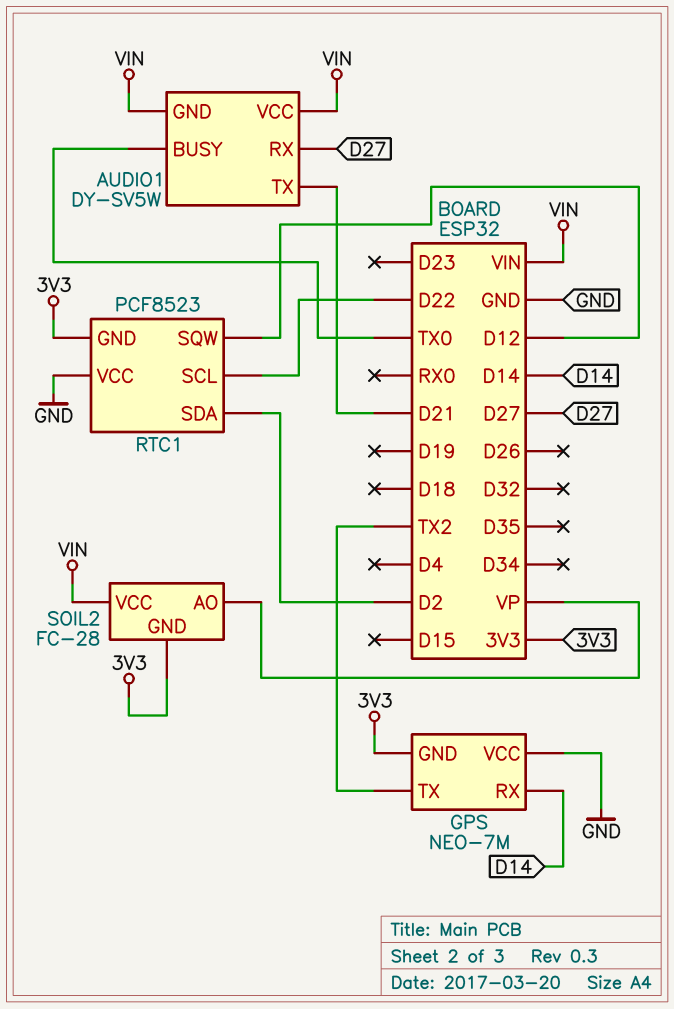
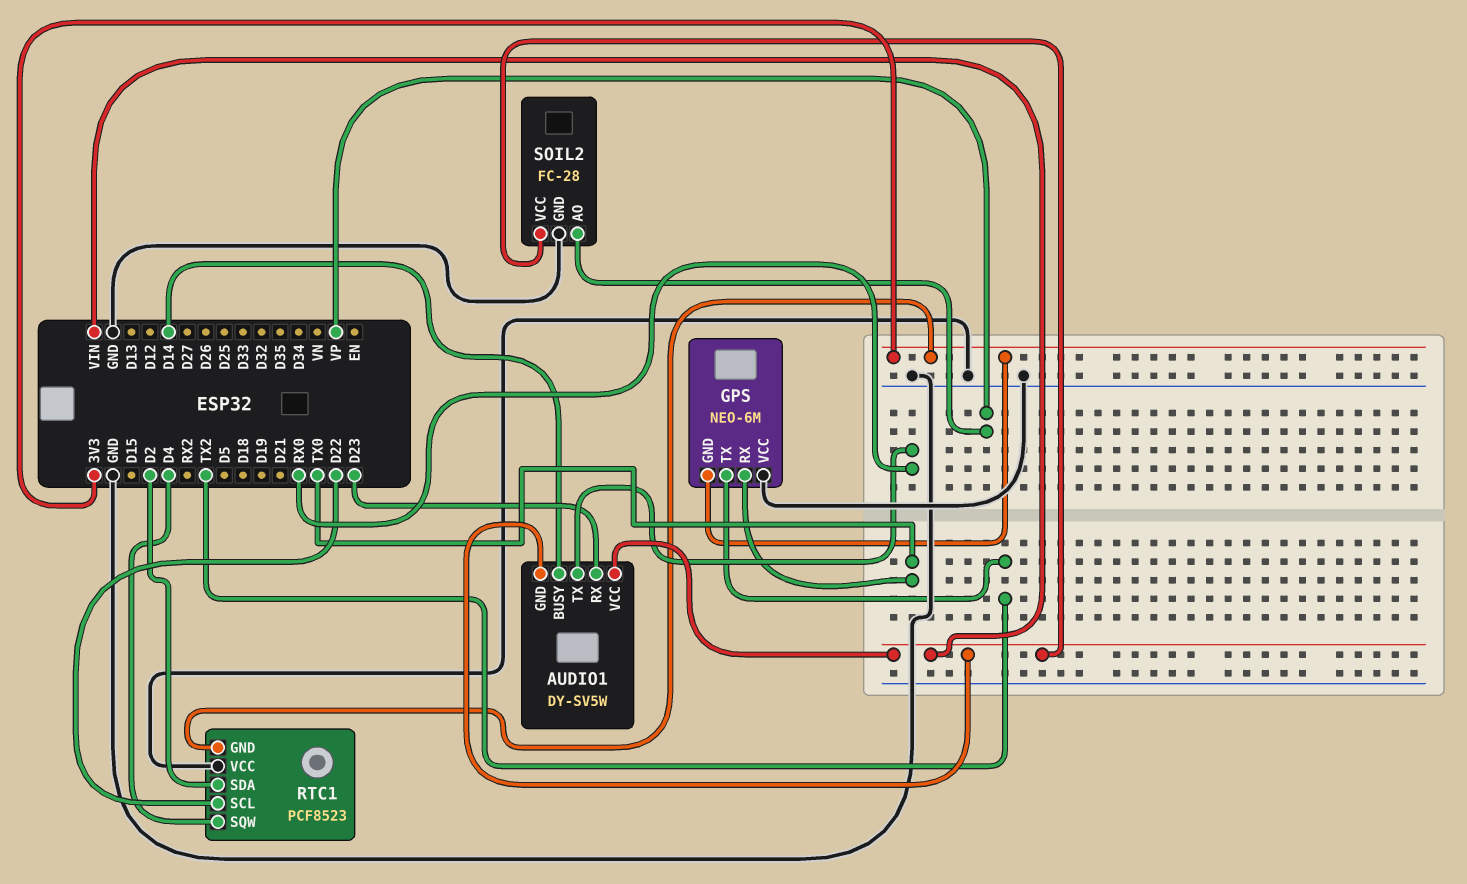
AUDIO1 pin BUSY: TX0 -> D14
AUDIO1 pin RX: D27 -> D23
AUDIO1 pin TX: D21 -> RX0
GPS: NEO-7M -> NEO-6M
GPS pin RX: D14 -> TX0
RTC1 pin SQW: D12 -> D4
SOIL2 pin GND: 3V3 -> GND

